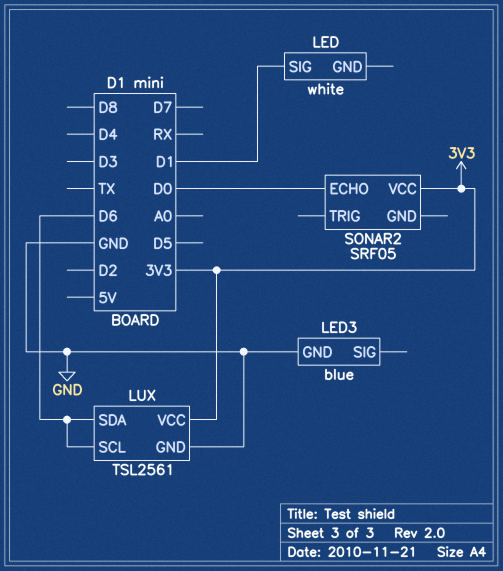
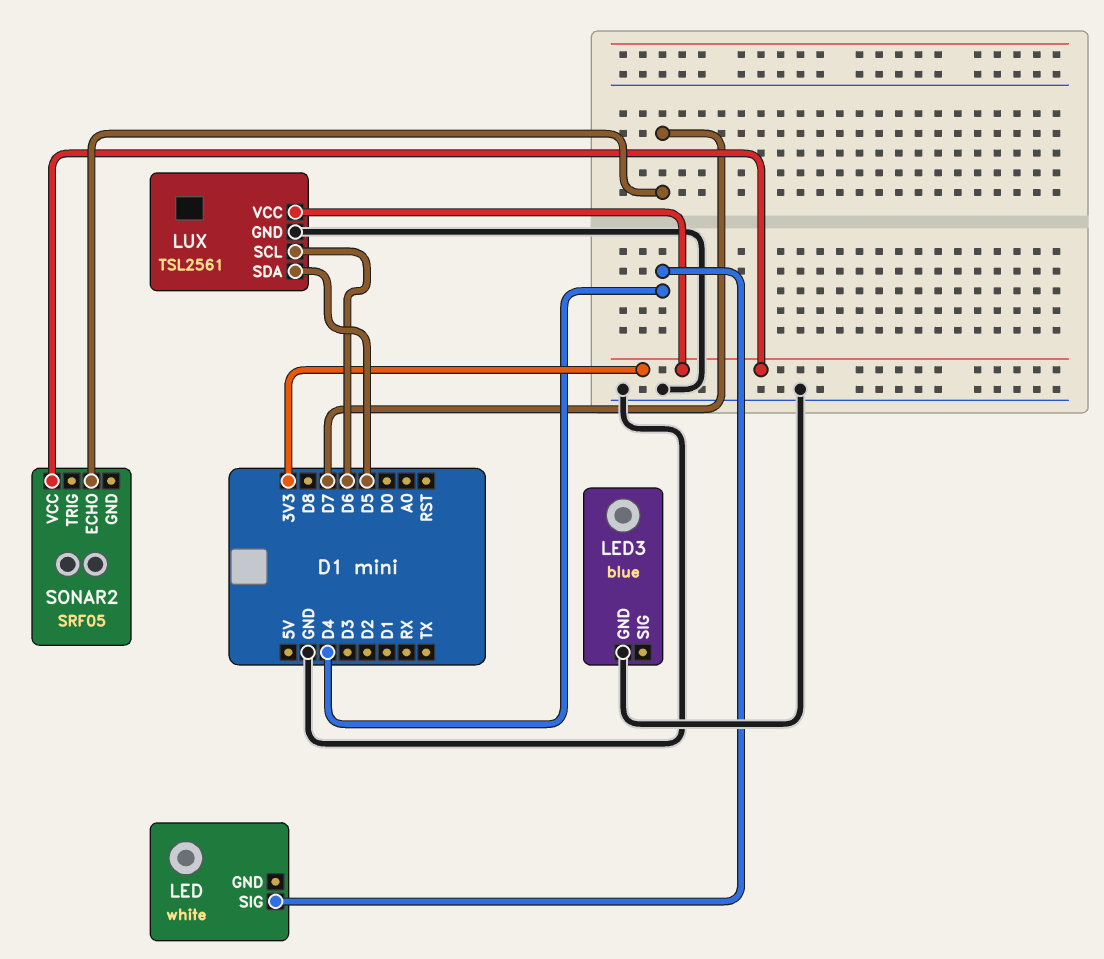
LED pin SIG: D1 -> D4
LUX pin SDA: D6 -> D5
SONAR2 pin ECHO: D0 -> D7

